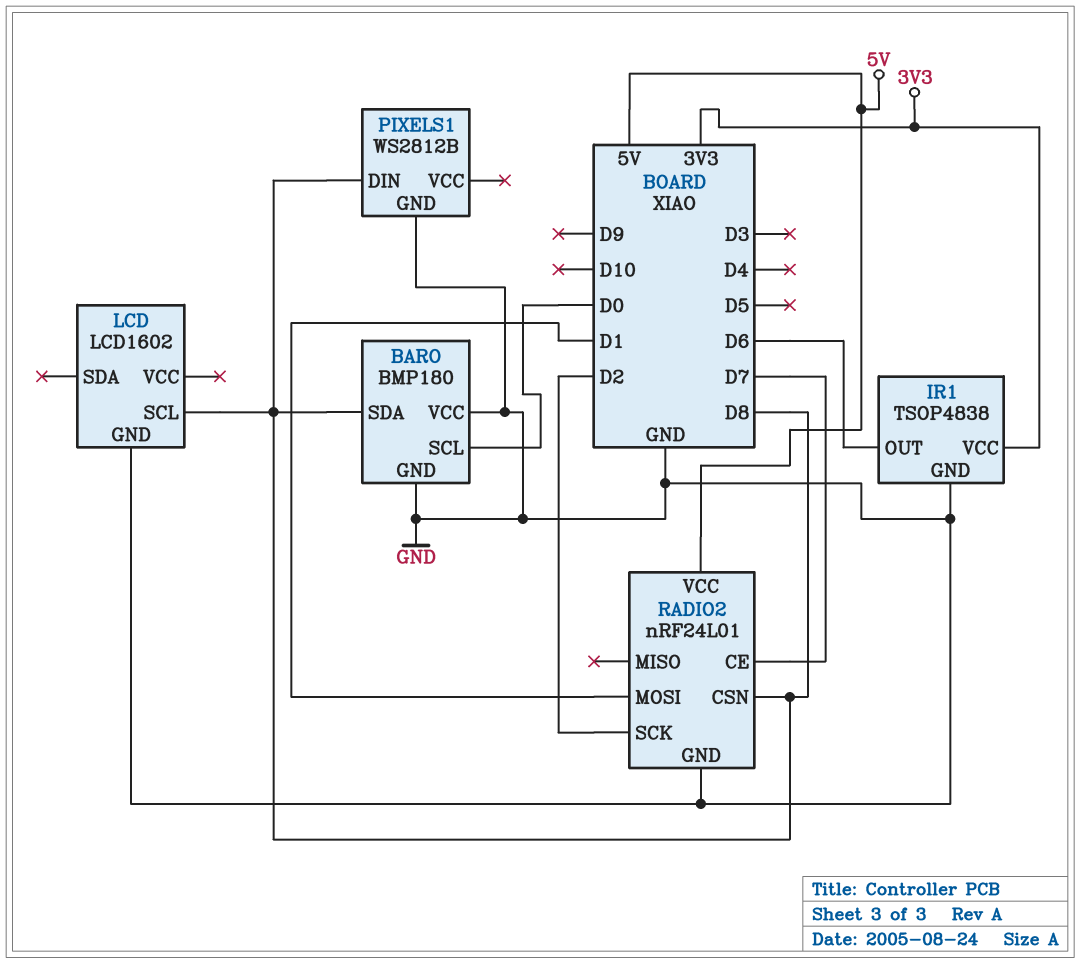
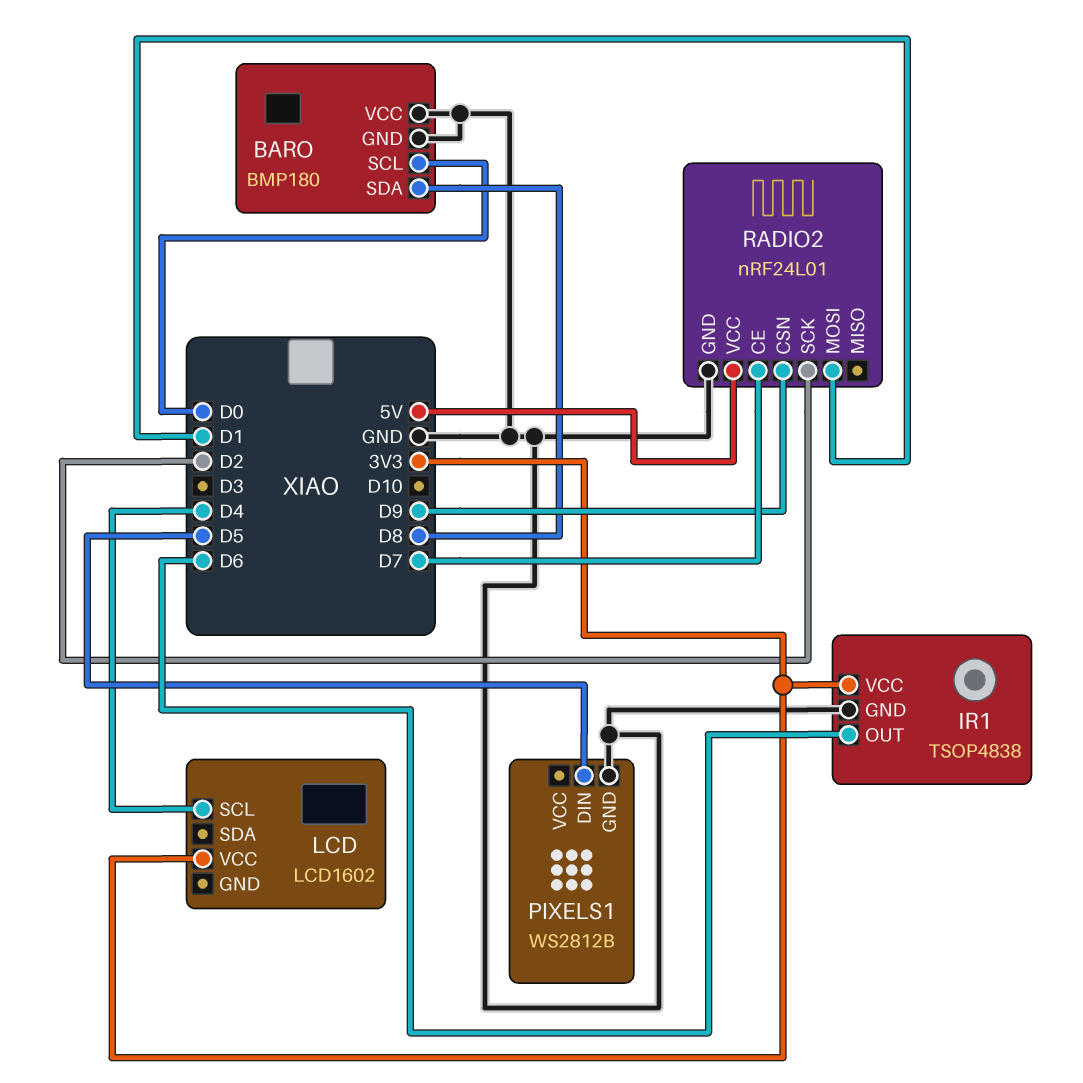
LCD pin GND: GND -> none
LCD pin SCL: D8 -> D4
LCD pin VCC: none -> 3V3
PIXELS1 pin DIN: D8 -> D5
RADIO2 pin CSN: D8 -> D9

